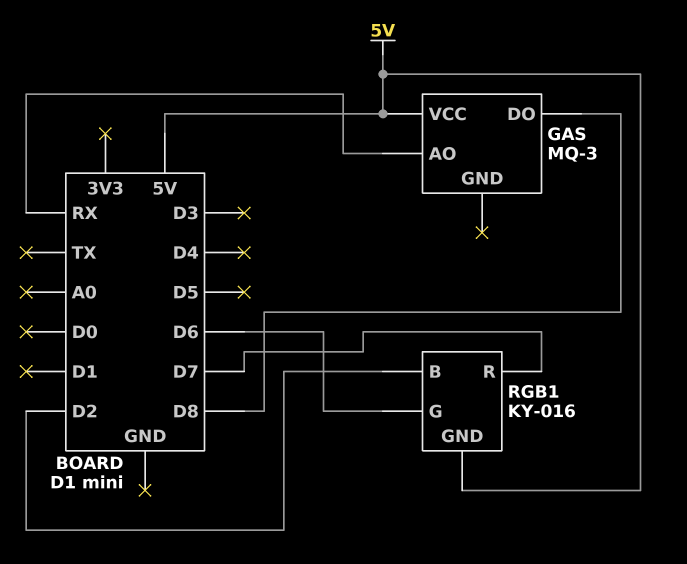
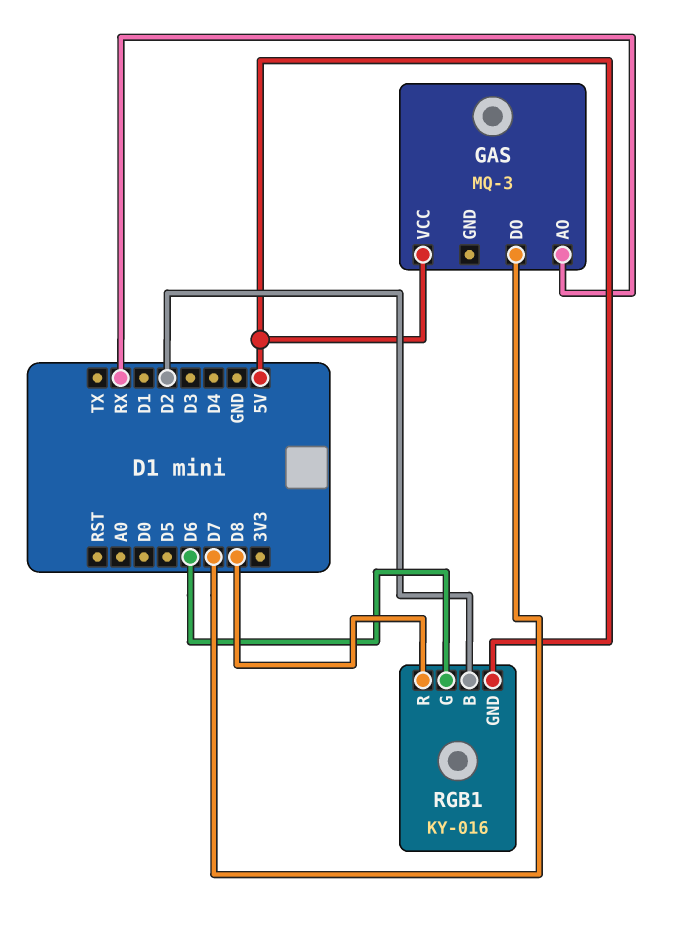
GAS pin DO: D8 -> D7
RGB1 pin R: D7 -> D8

